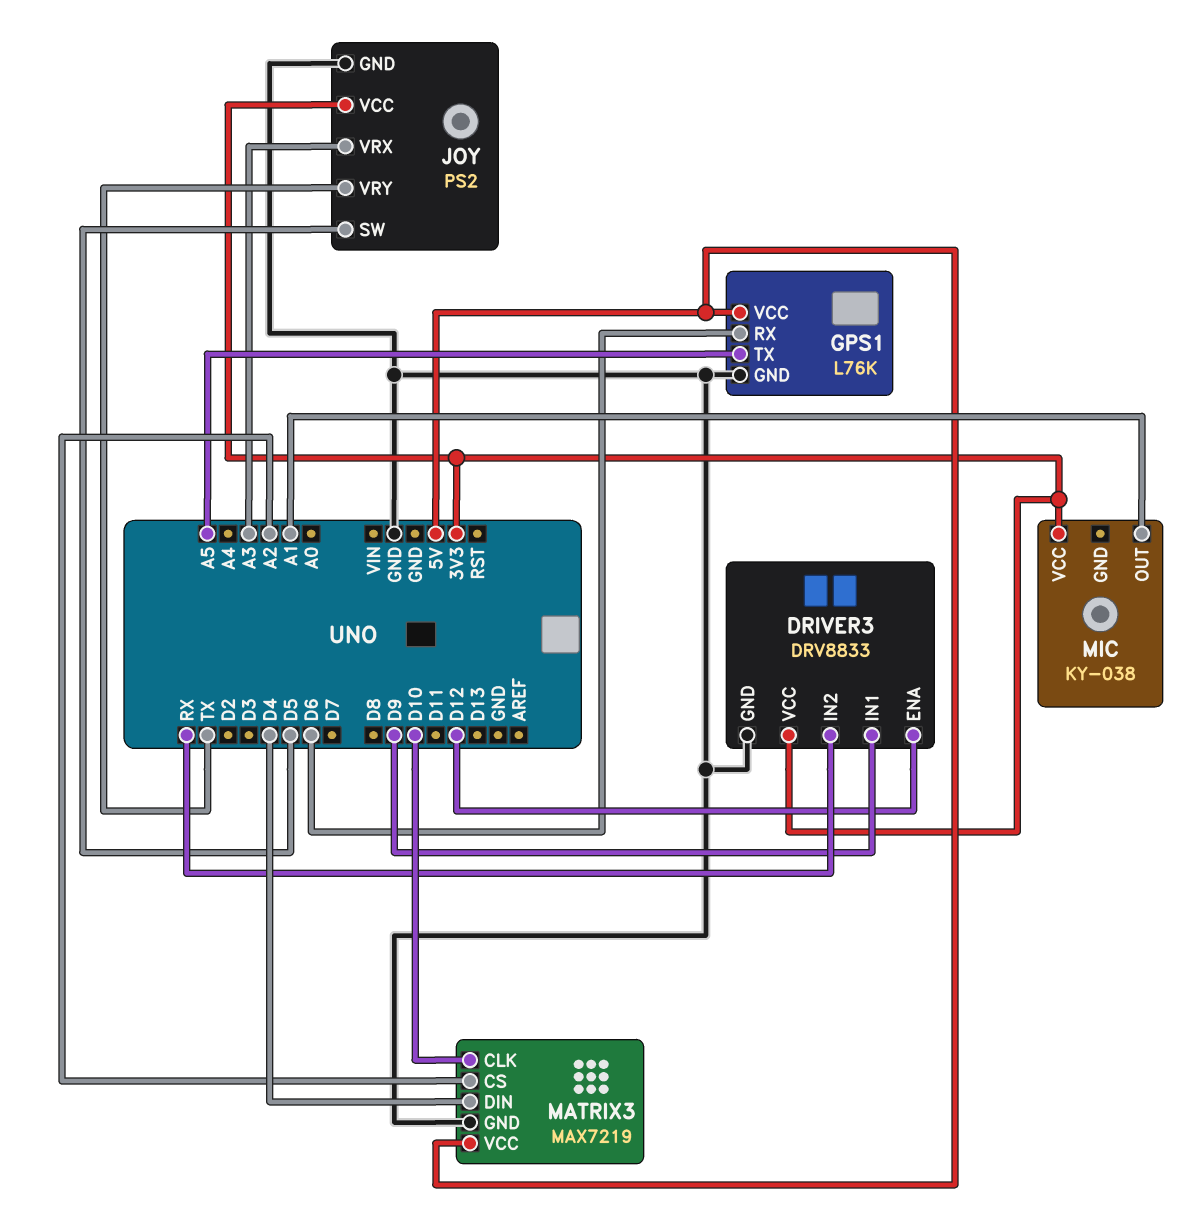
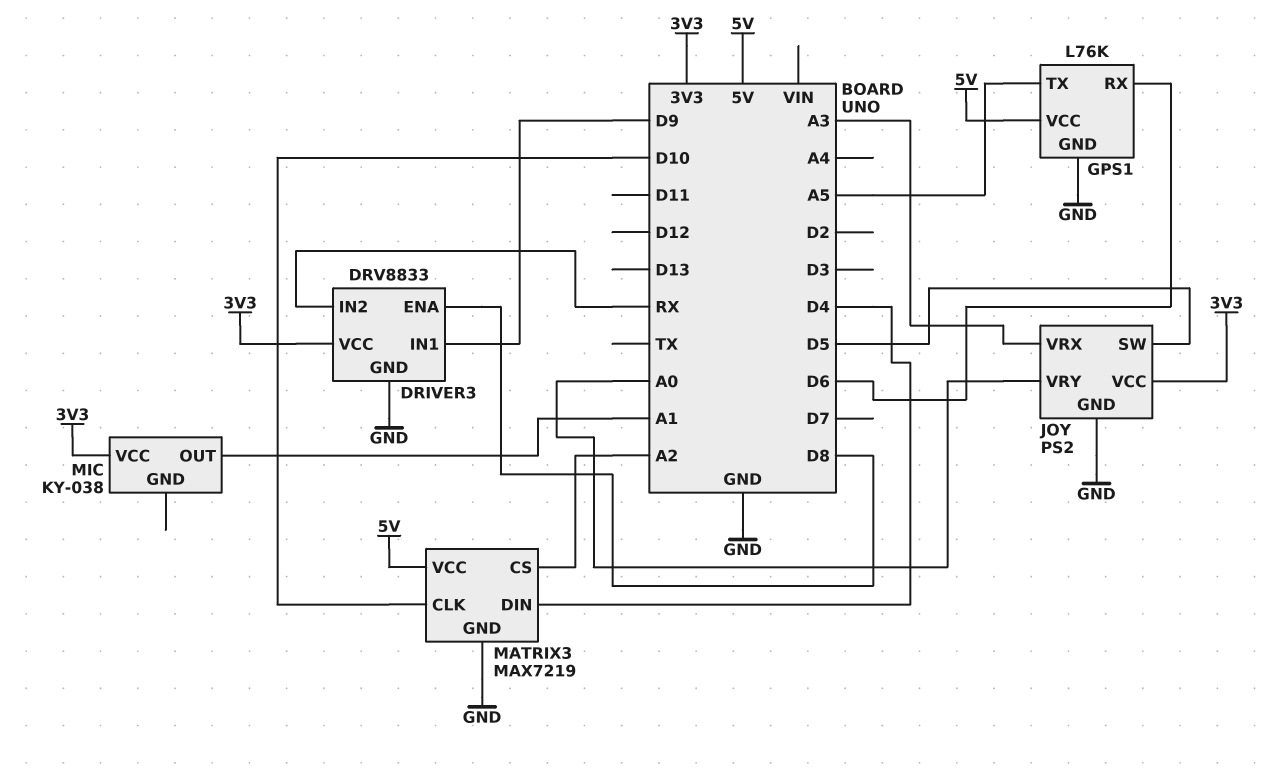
DRIVER3 pin ENA: D12 -> D8
JOY pin VRY: TX -> A0

